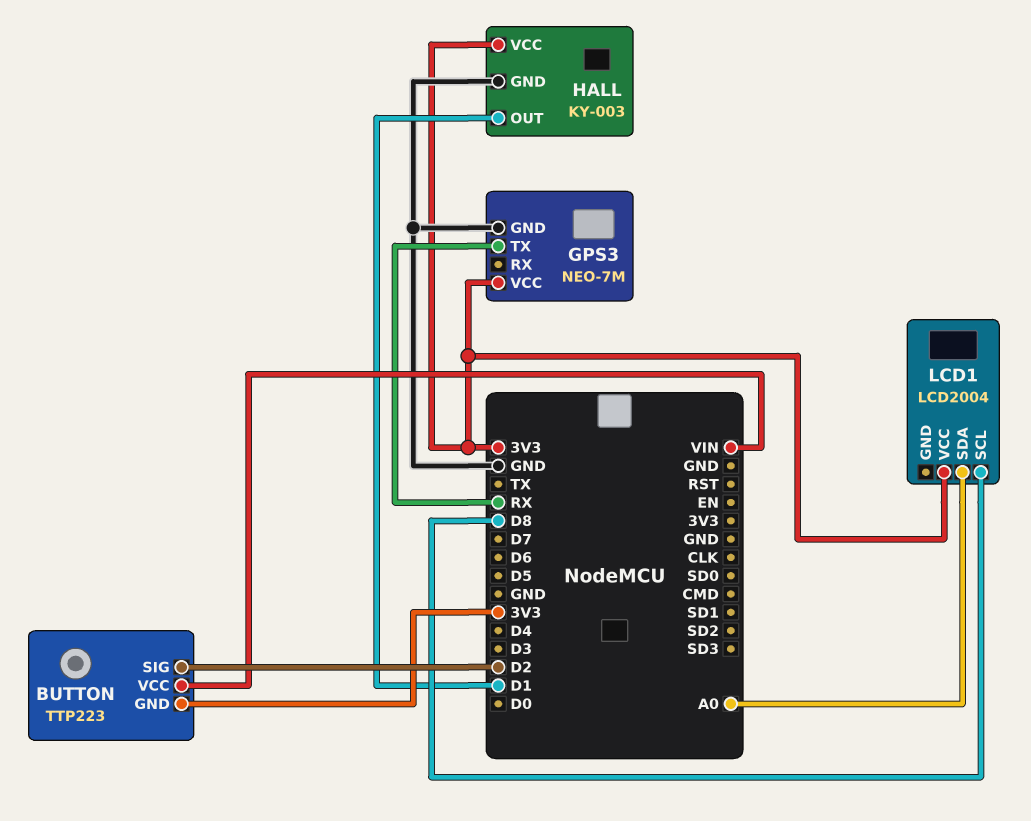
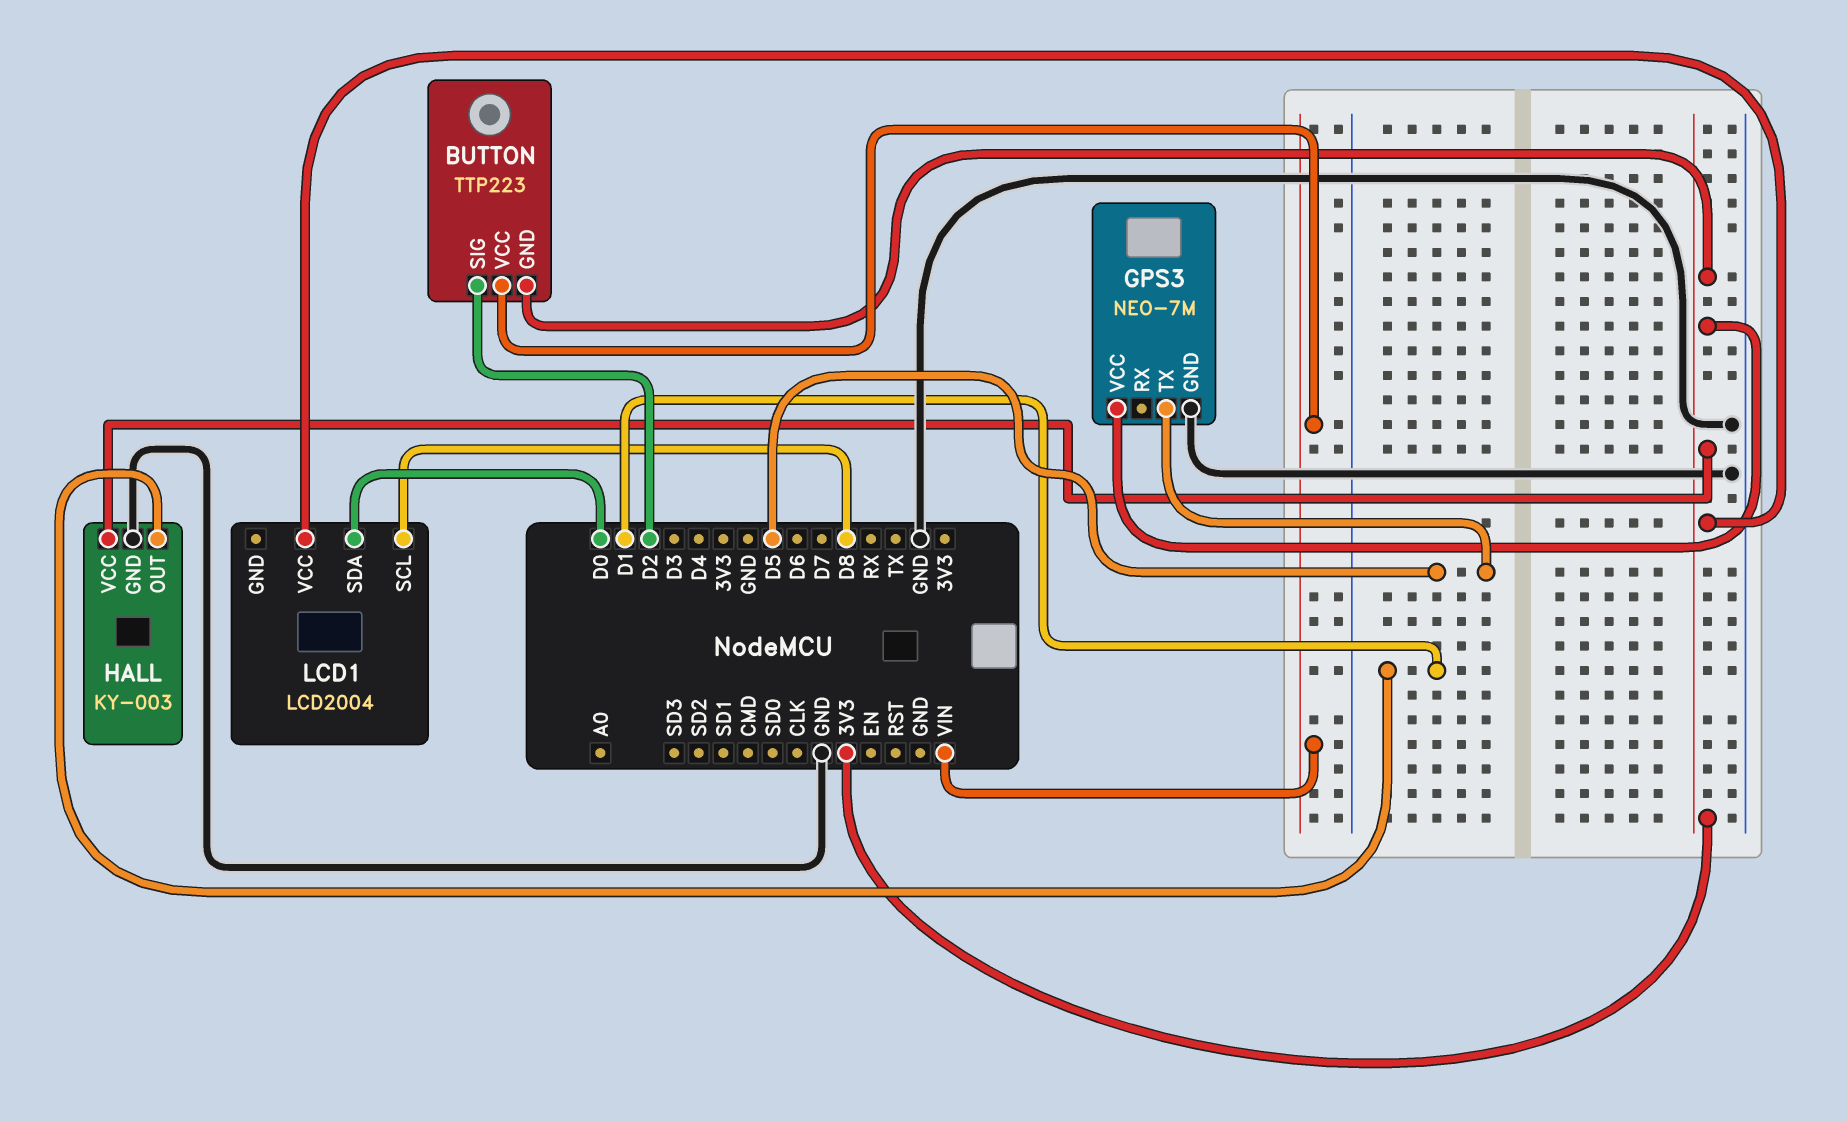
GPS3 pin TX: RX -> D5
LCD1 pin SDA: A0 -> D0

